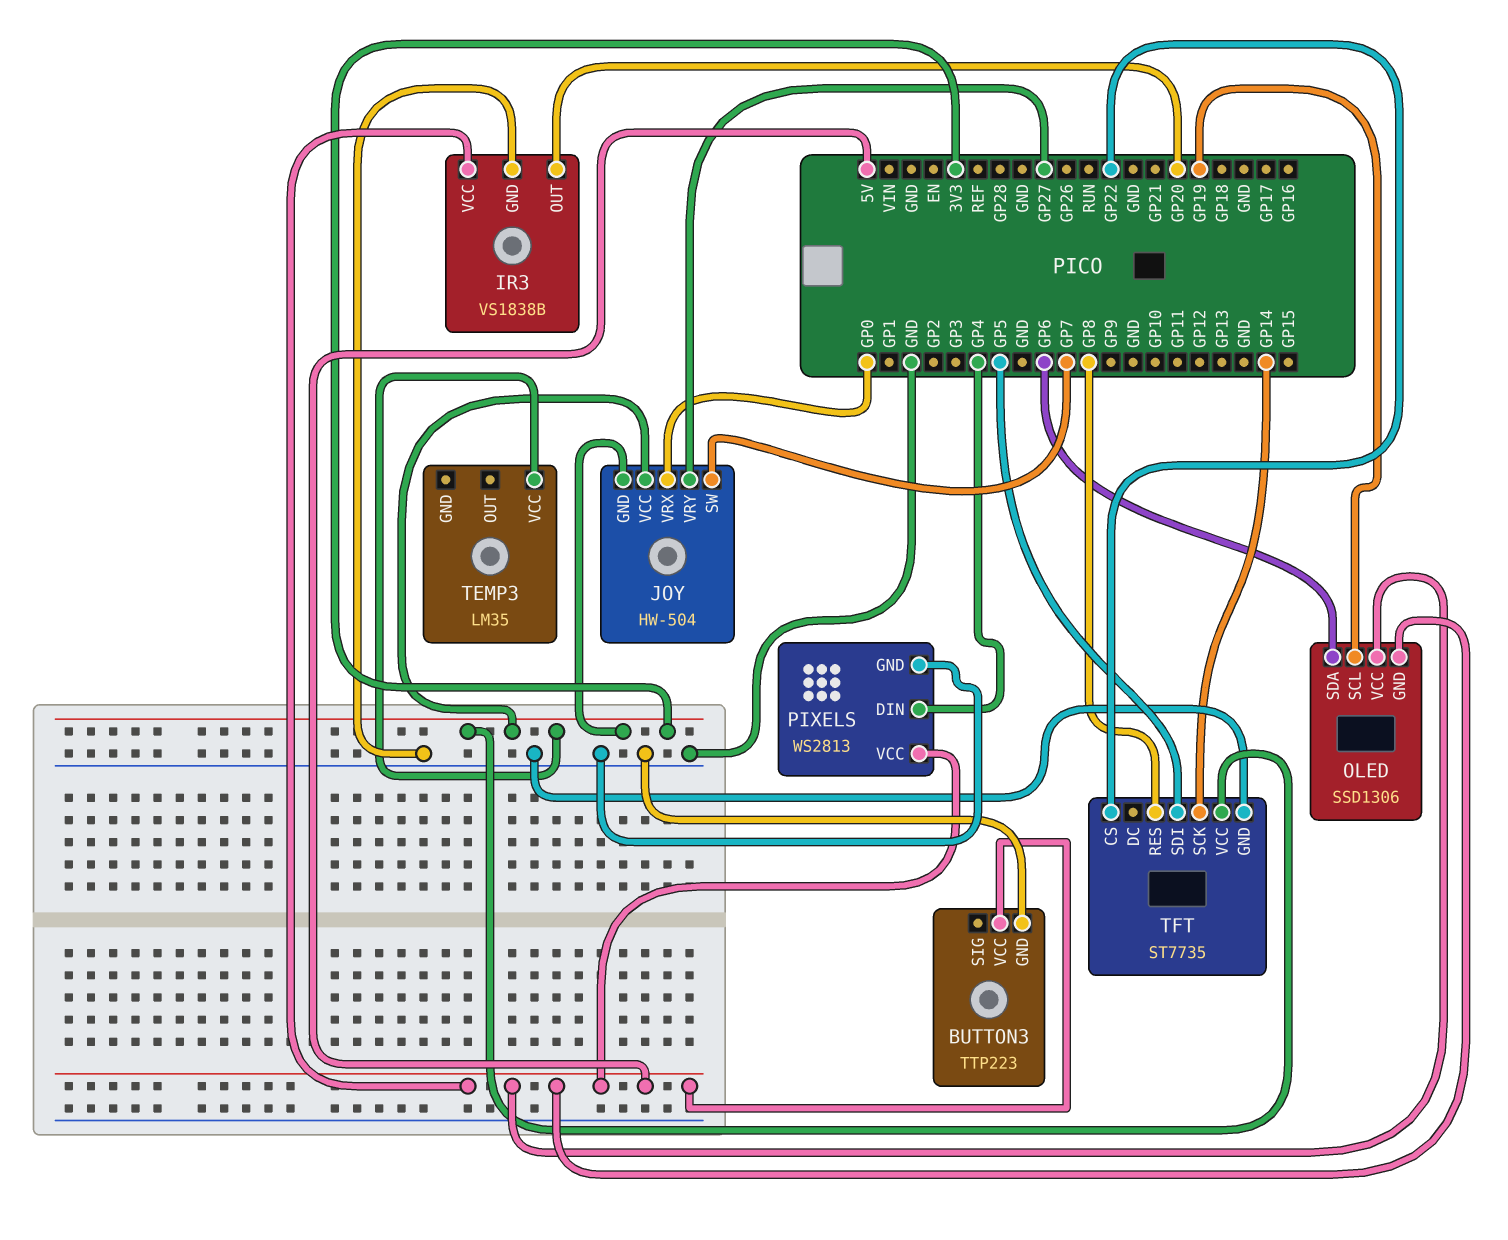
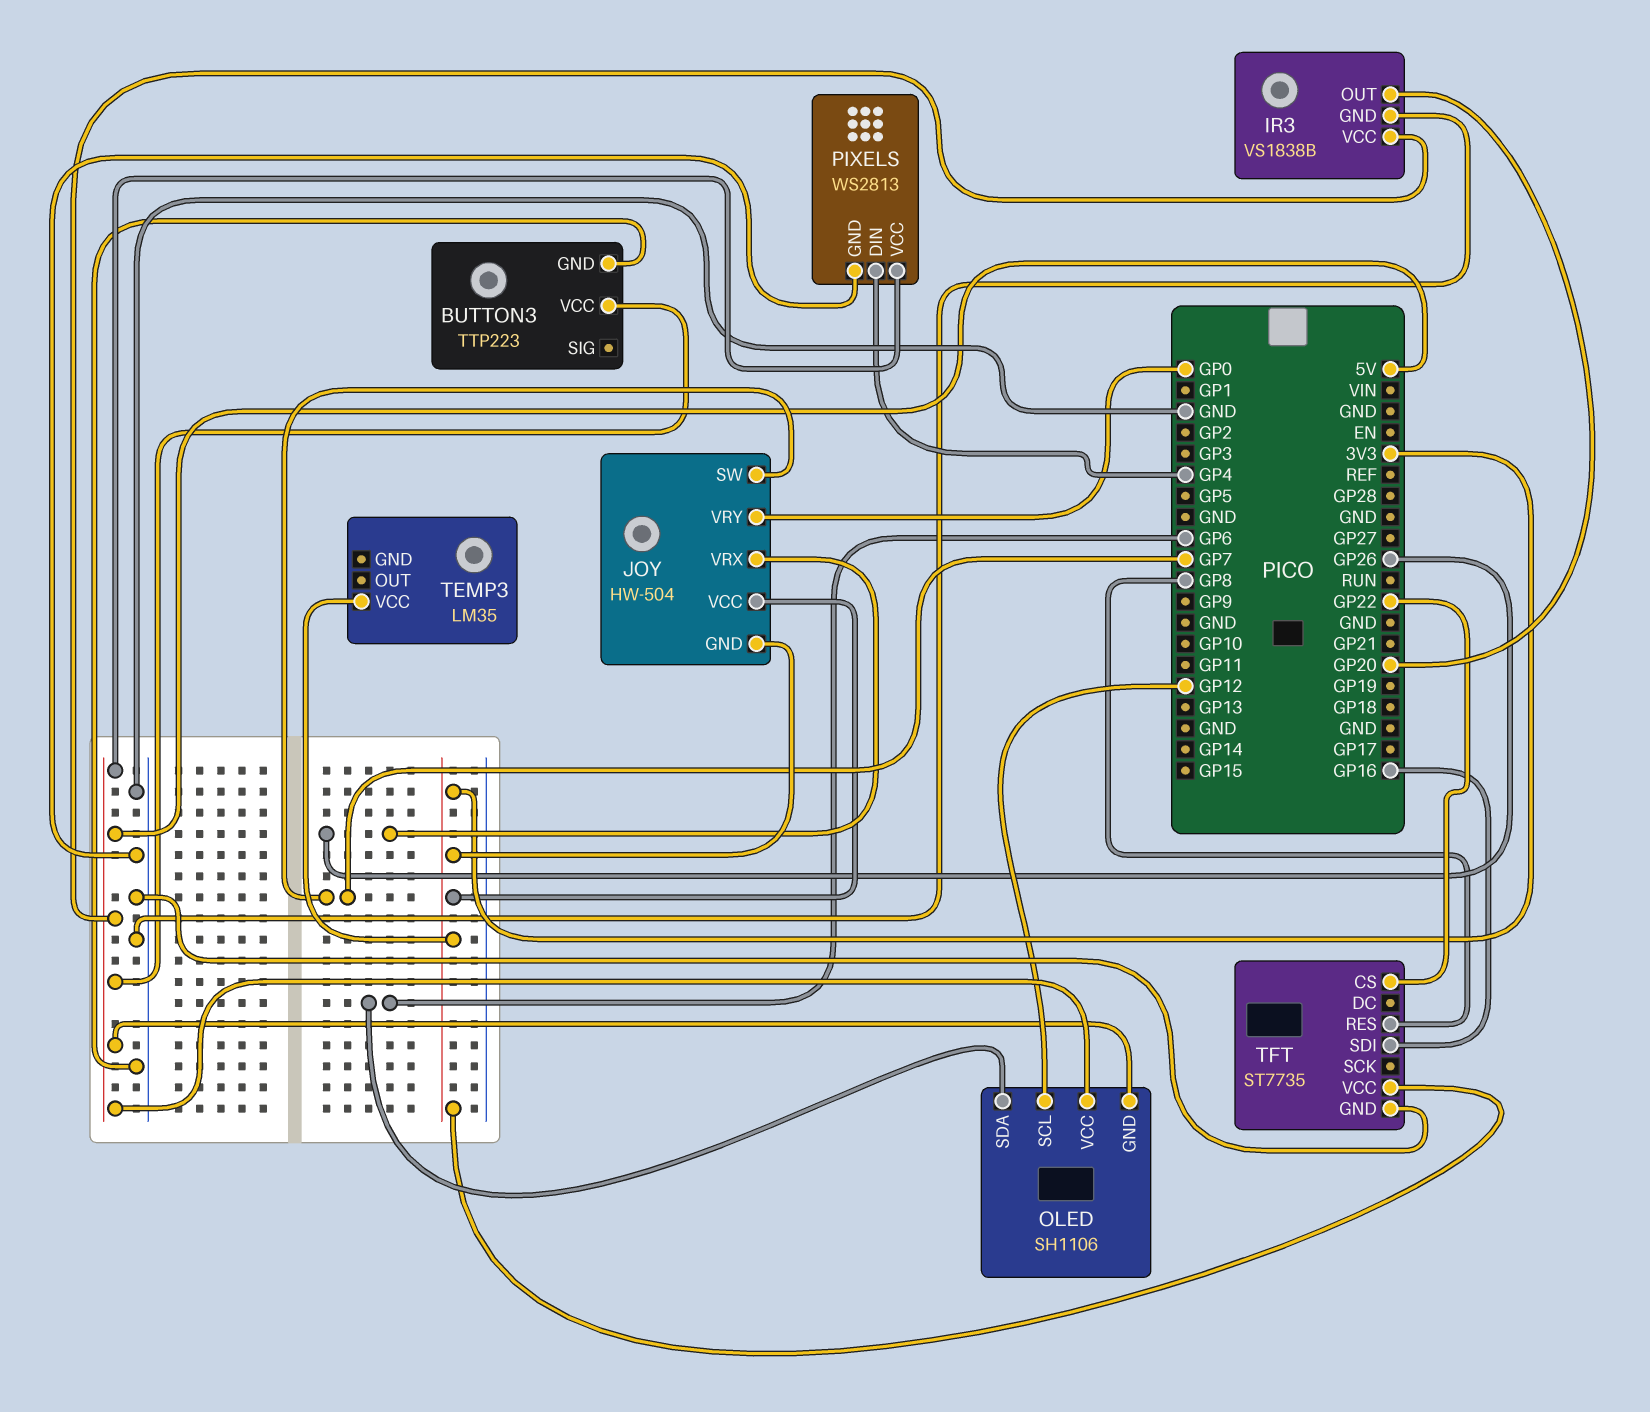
JOY pin VRX: GP0 -> GP26
JOY pin VRY: GP27 -> GP0
OLED: SSD1306 -> SH1106
OLED pin SCL: GP19 -> GP12
TFT pin SCK: GP14 -> none
TFT pin SDI: GP5 -> GP16

